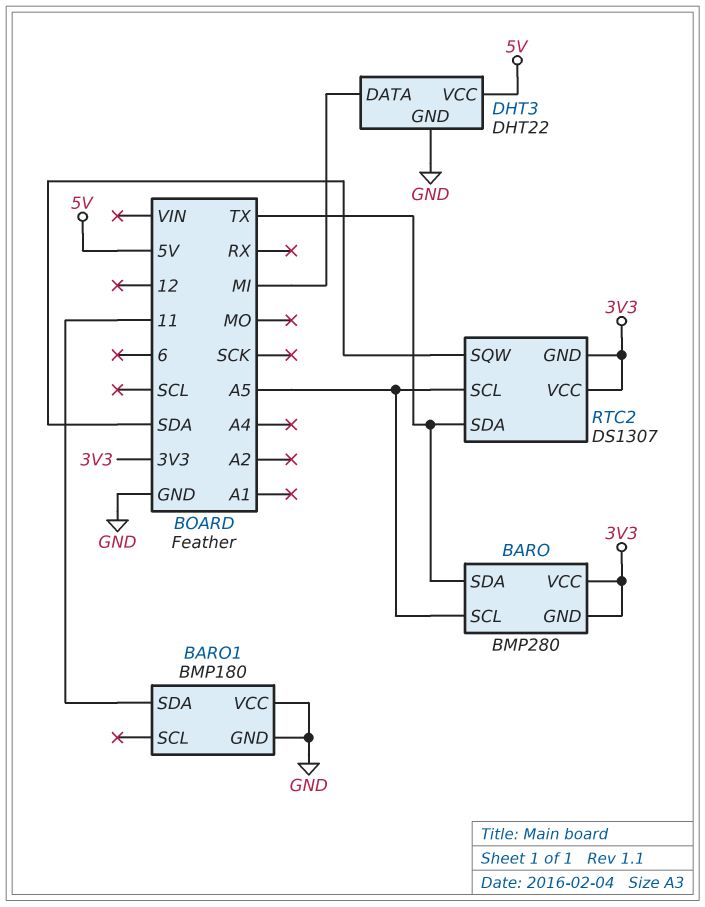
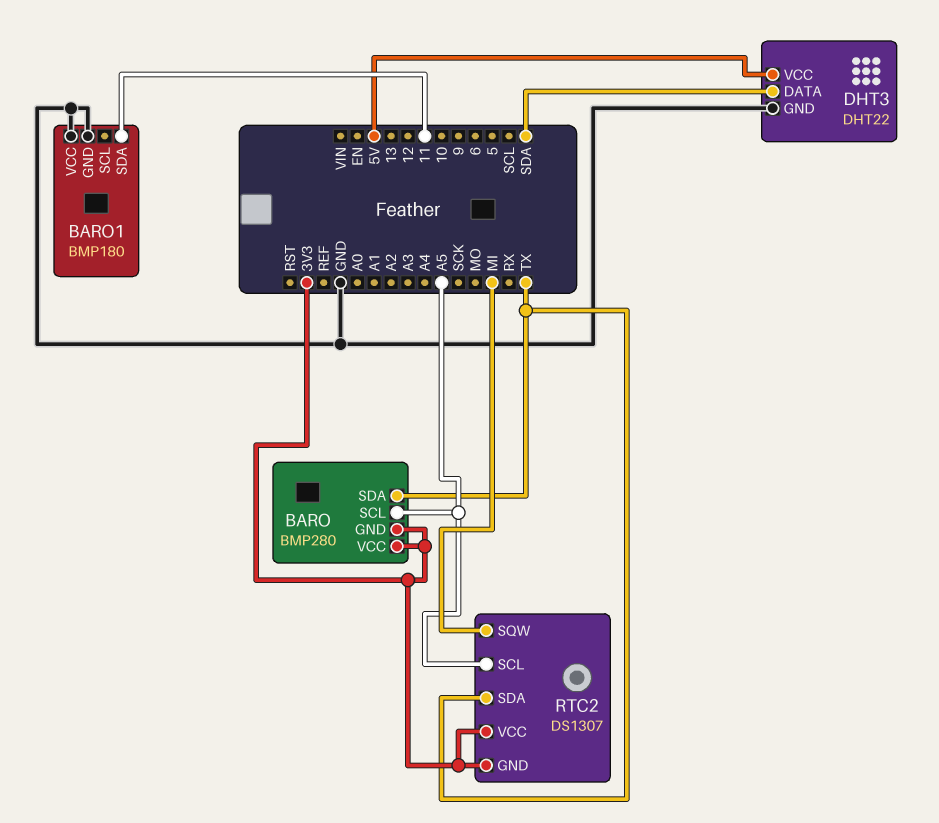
DHT3 pin DATA: MI -> SDA
RTC2 pin SQW: SDA -> MI

